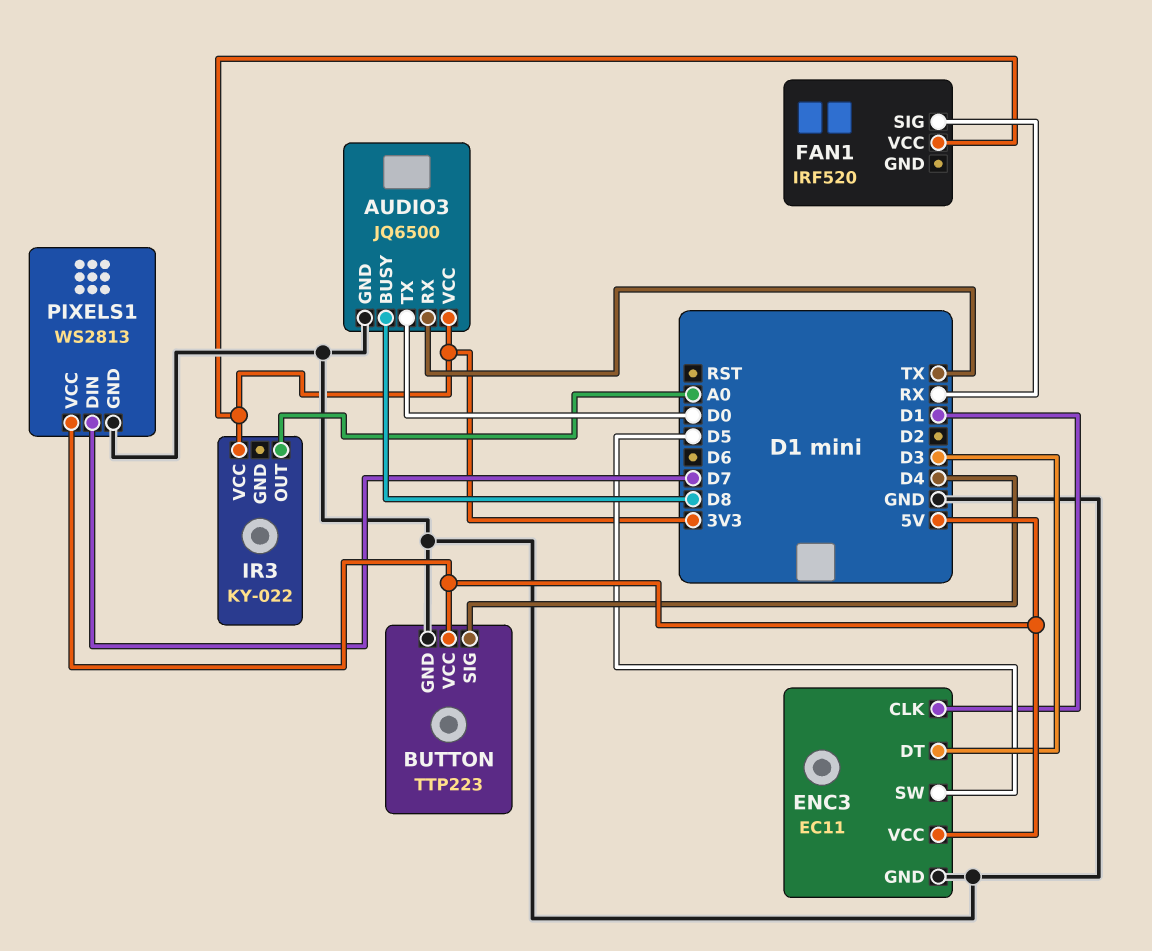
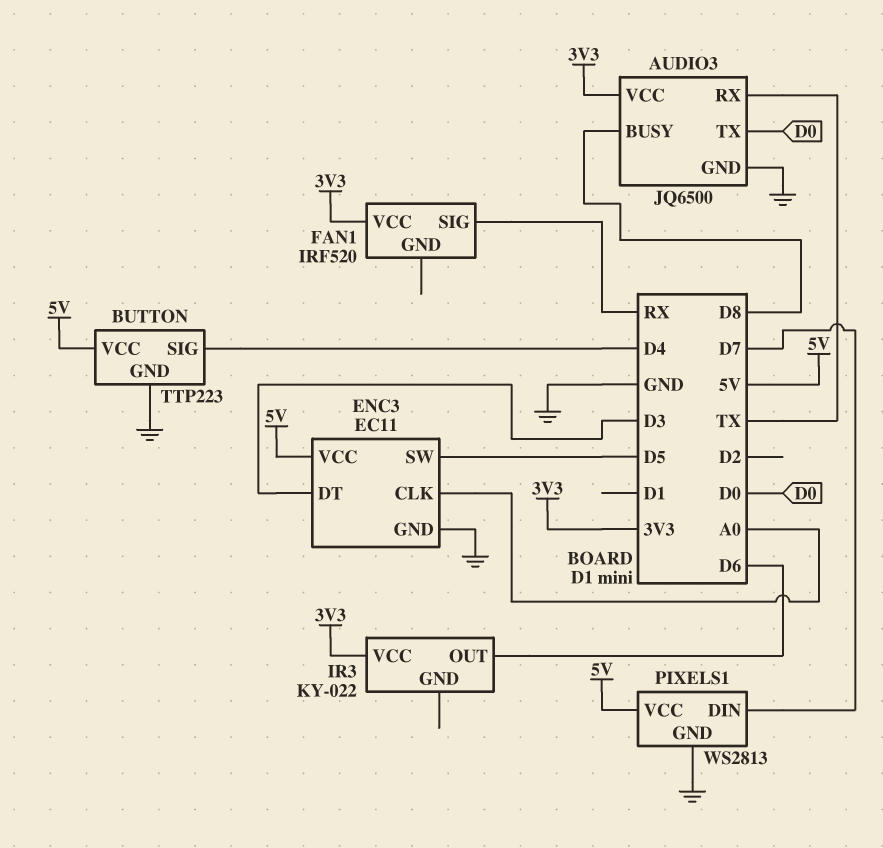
ENC3 pin CLK: D1 -> A0
IR3 pin OUT: A0 -> D6

